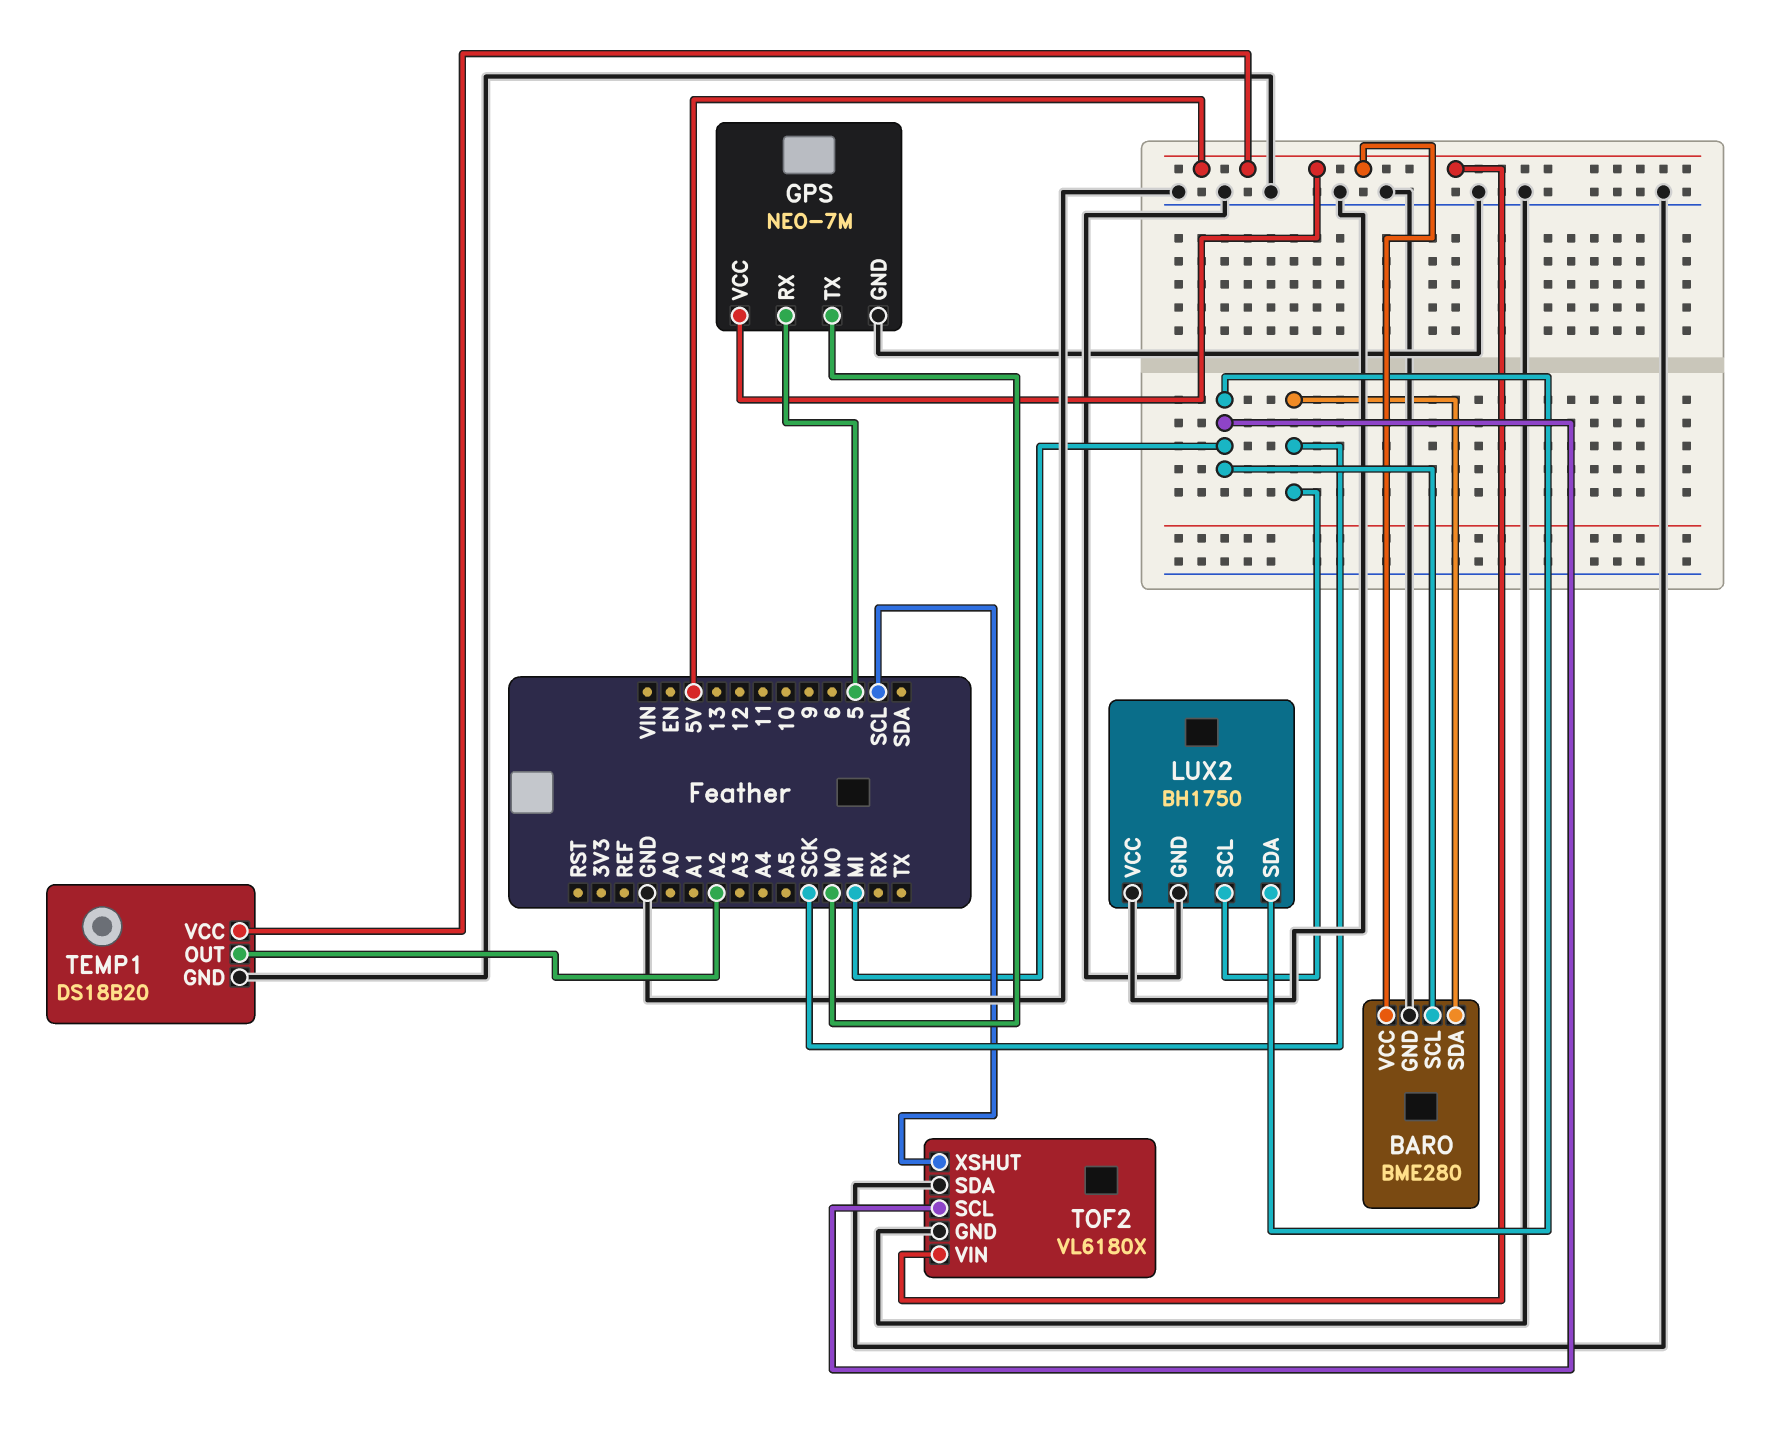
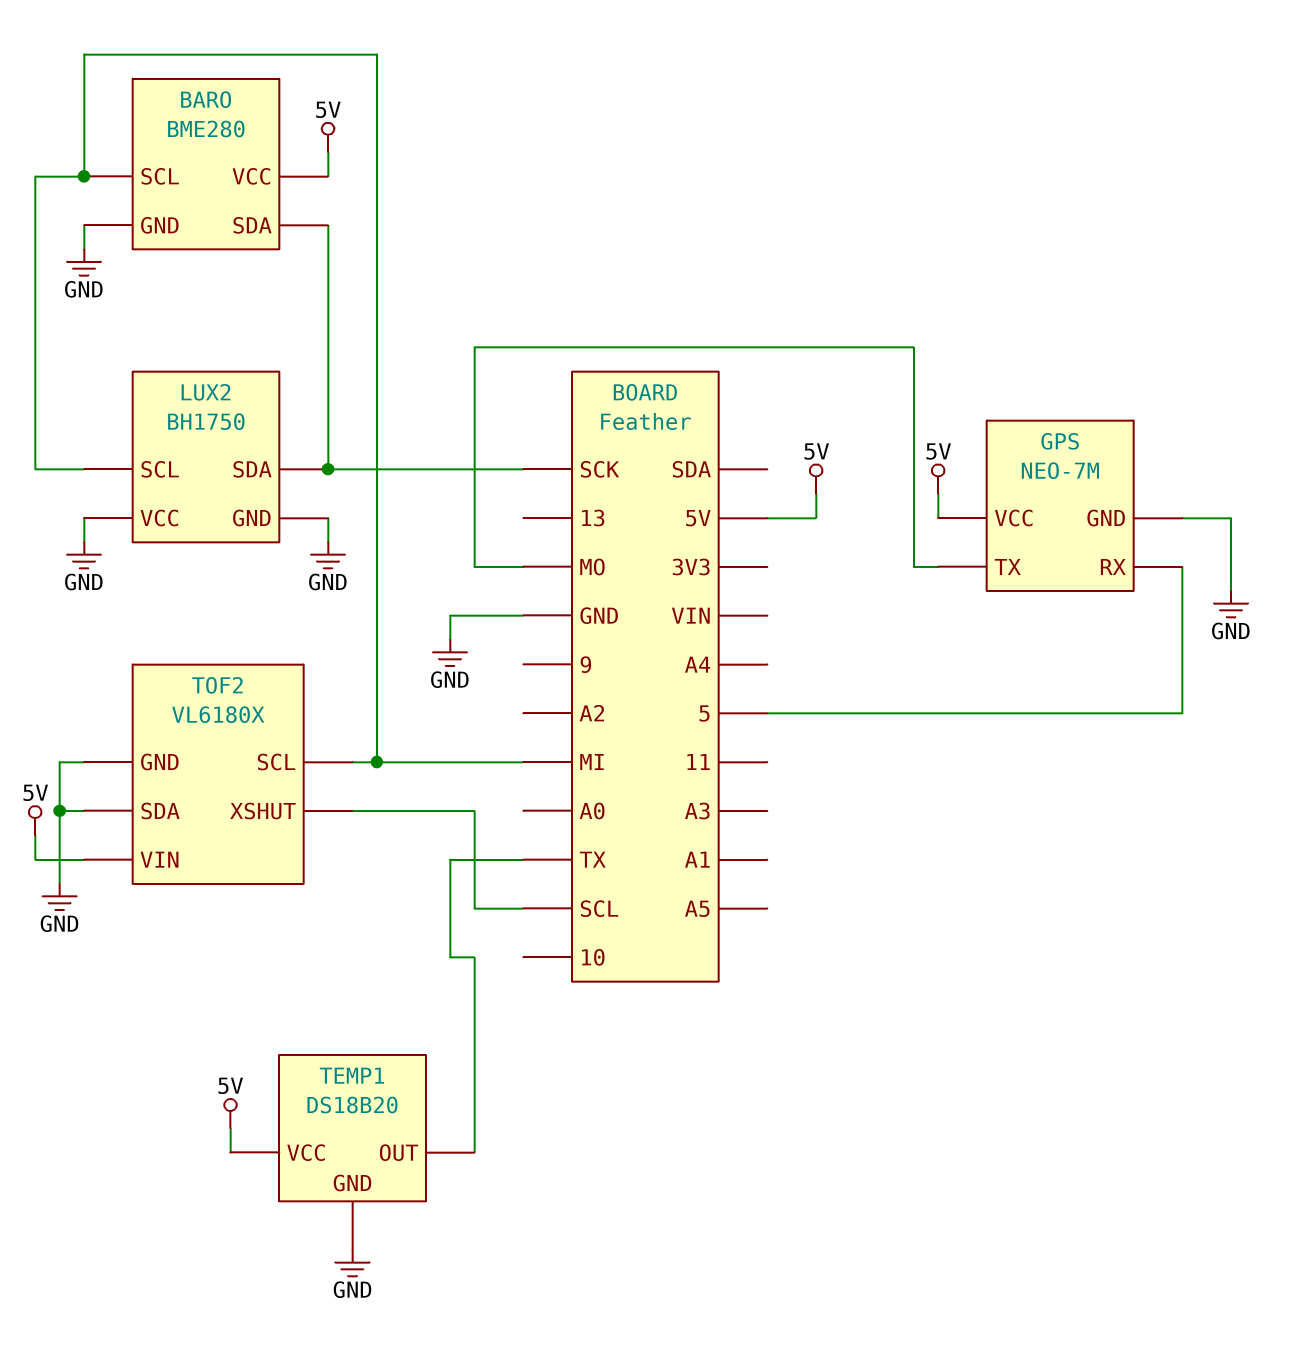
LUX2 pin SCL: SCK -> MI
LUX2 pin SDA: MI -> SCK
TEMP1 pin OUT: A2 -> TX

